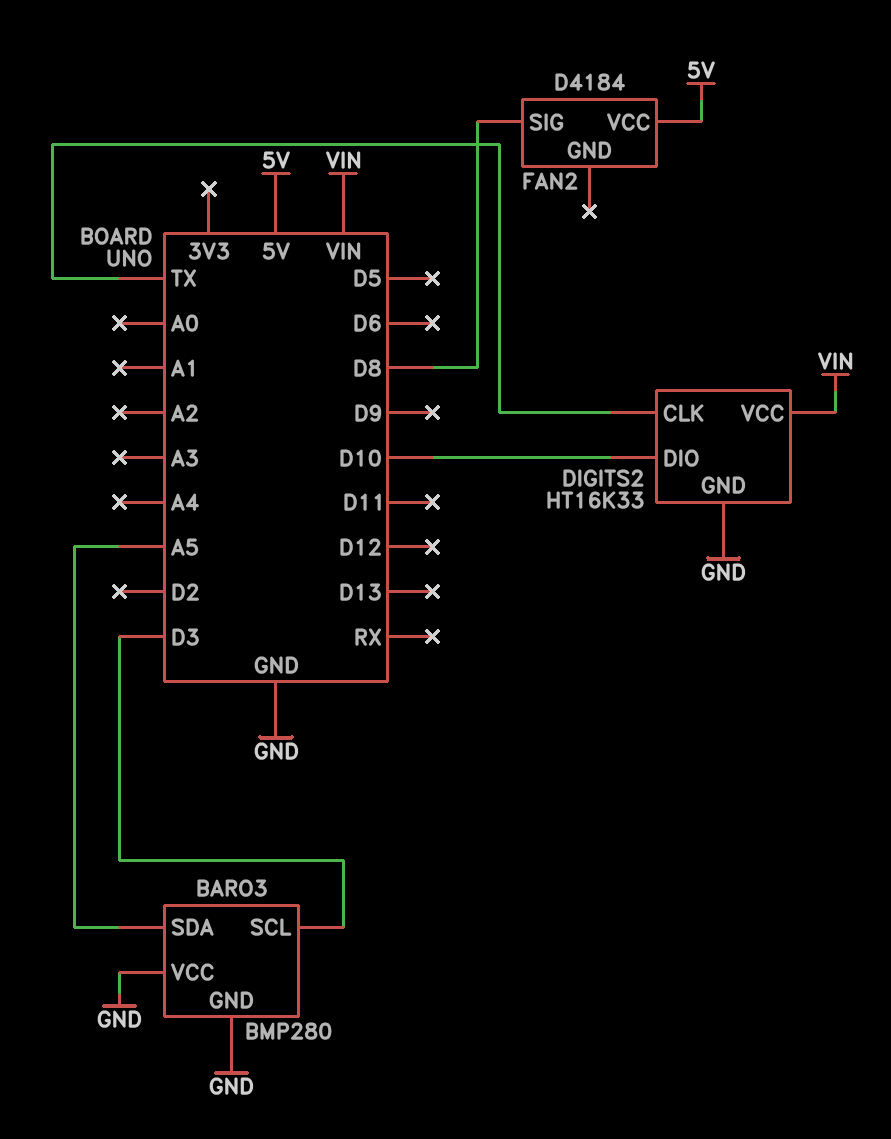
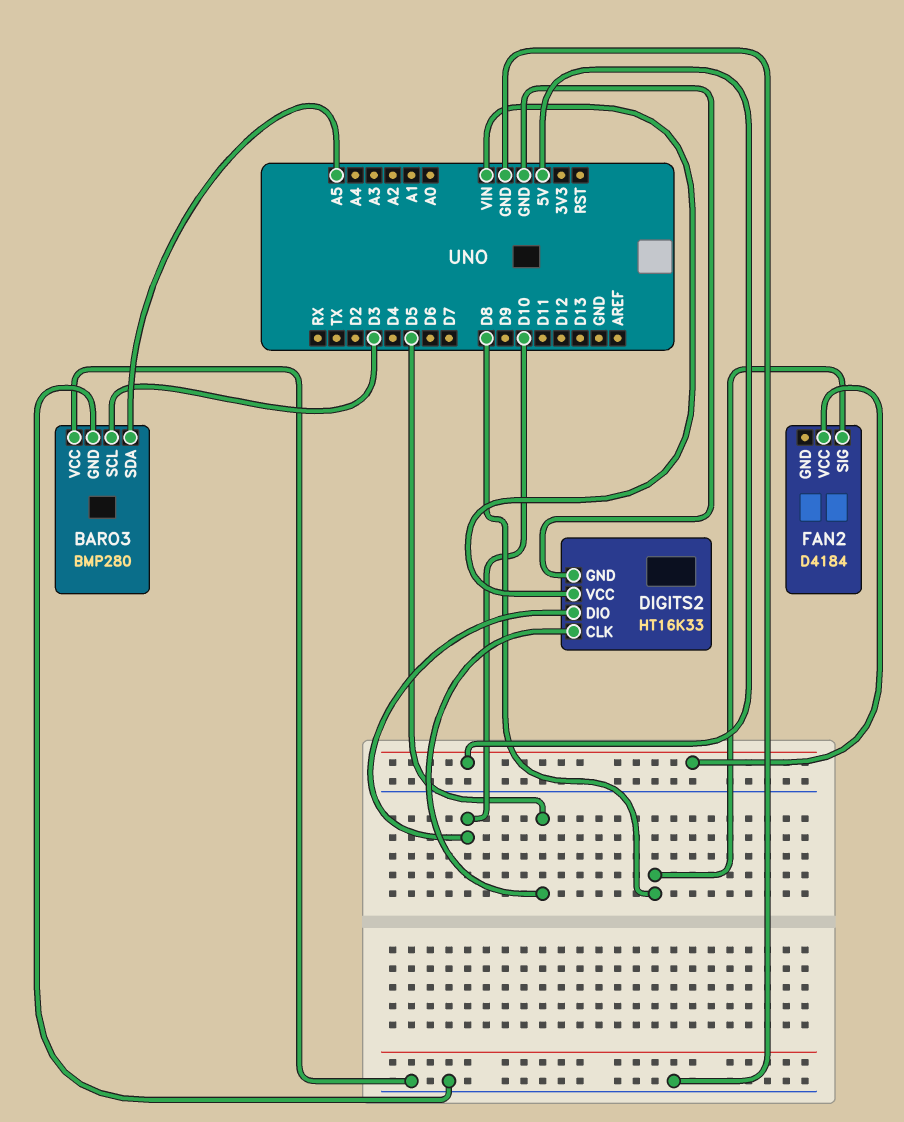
DIGITS2 pin CLK: TX -> D5

